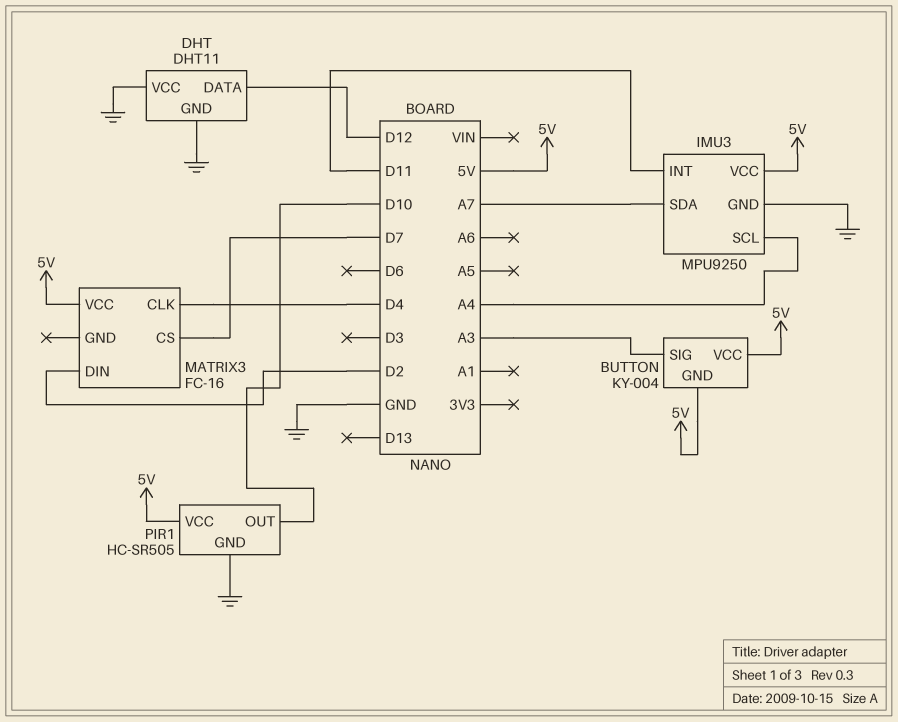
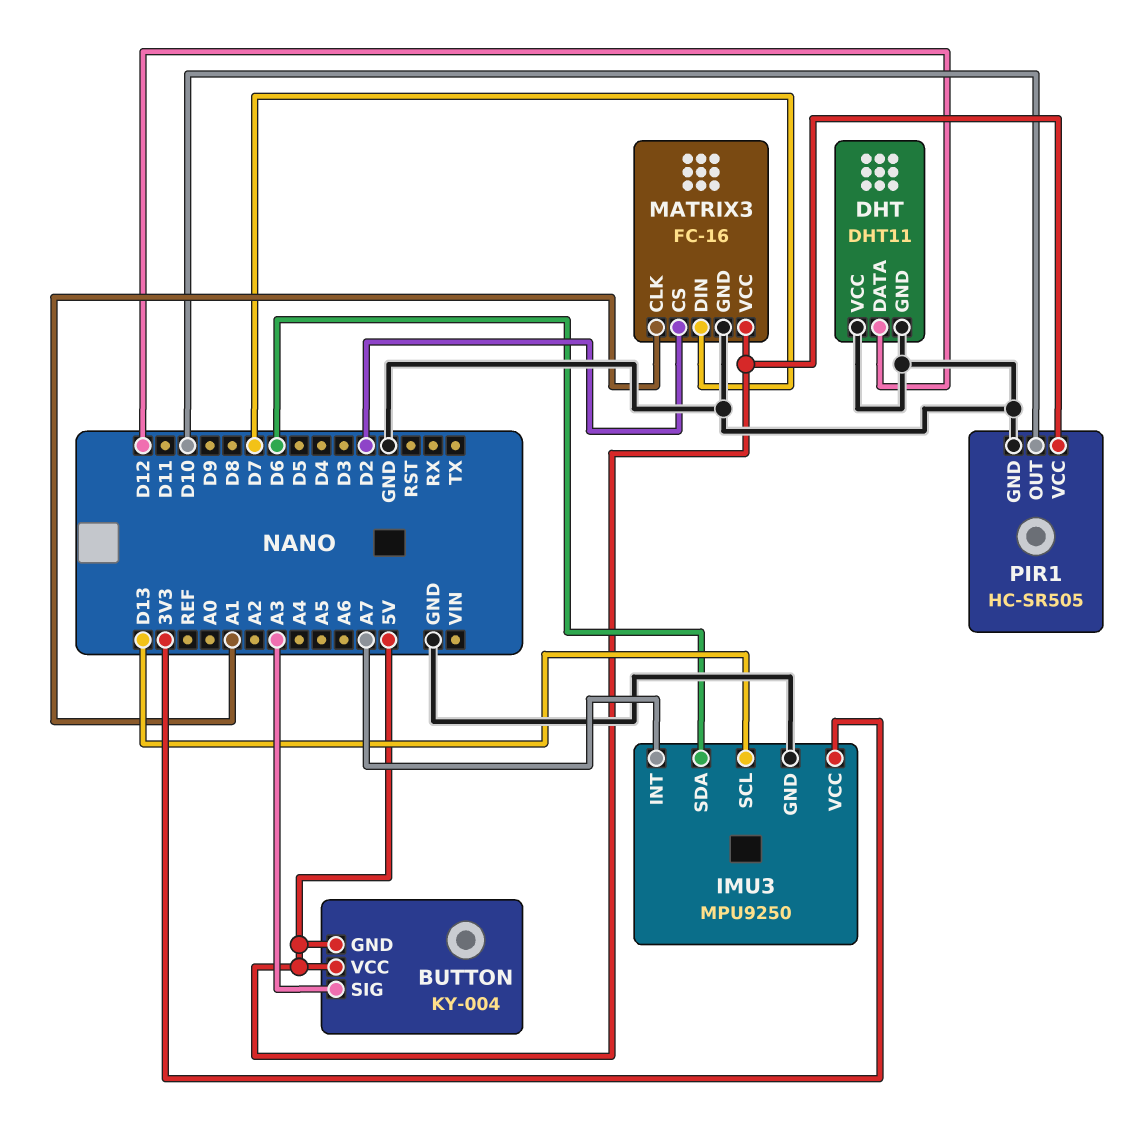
IMU3 pin INT: D11 -> A7
IMU3 pin SCL: A4 -> D13
IMU3 pin SDA: A7 -> D6
IMU3 pin VCC: 5V -> 3V3
MATRIX3 pin CLK: D4 -> A1
MATRIX3 pin CS: D7 -> D2
MATRIX3 pin DIN: D2 -> D7
MATRIX3 pin GND: none -> GND

